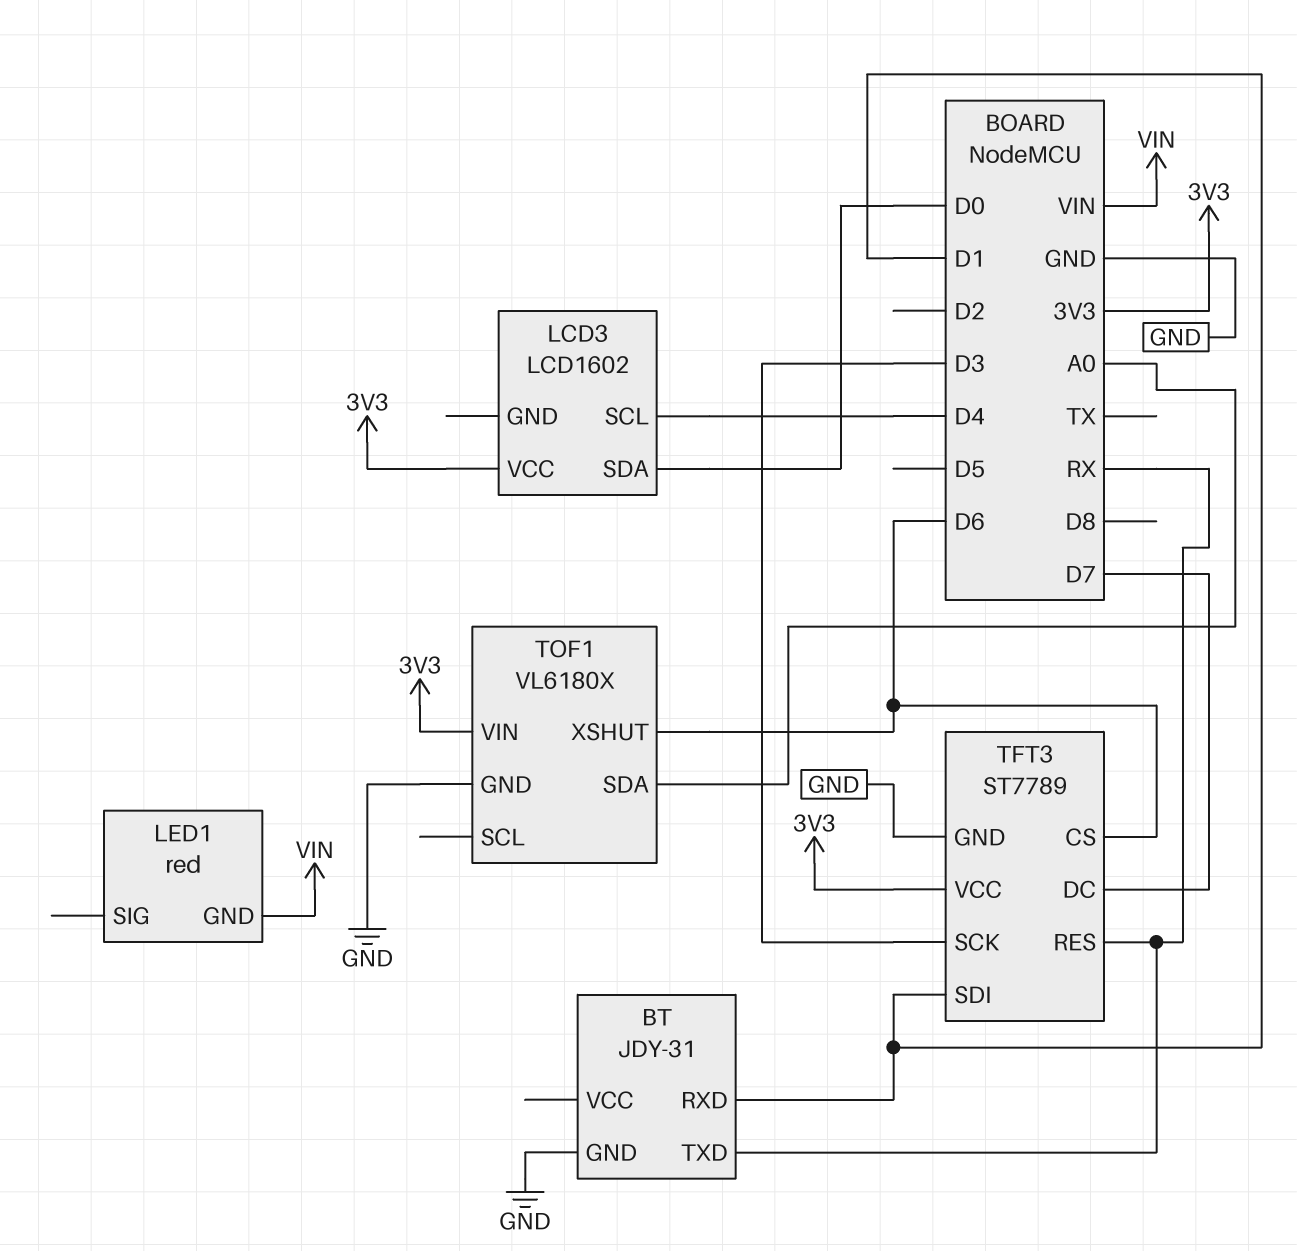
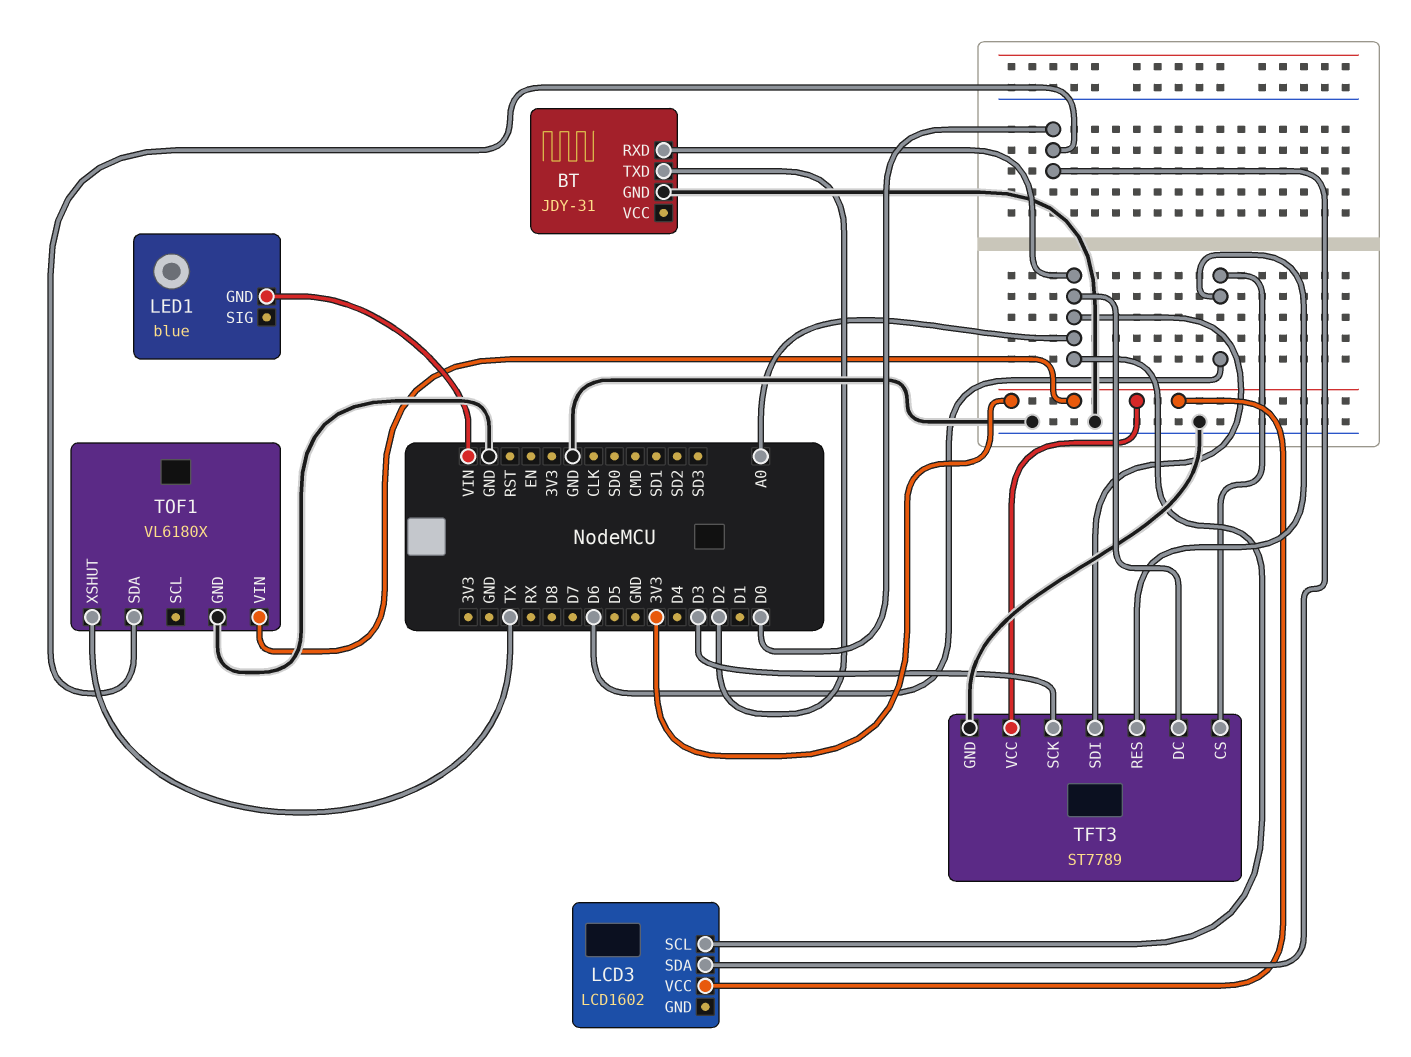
BT pin RXD: D1 -> A0
BT pin TXD: RX -> D2
LCD3 pin SCL: D4 -> A0
LED1: red -> blue
TFT3 pin DC: D7 -> A0
TFT3 pin RES: RX -> D6
TFT3 pin SDI: D1 -> A0
TOF1 pin SDA: A0 -> D0
TOF1 pin XSHUT: D6 -> TX

